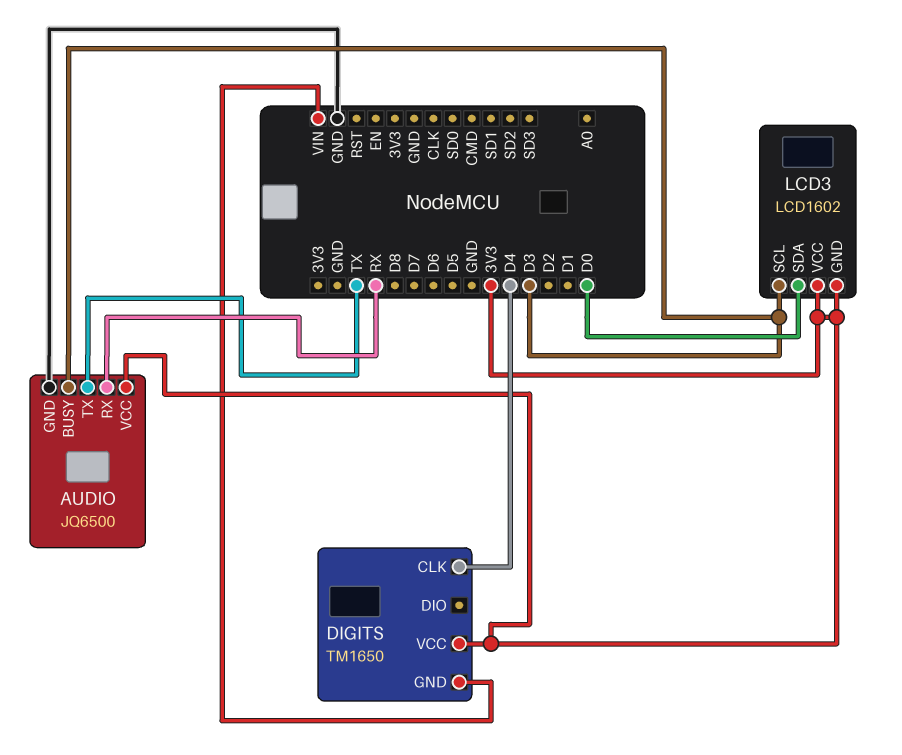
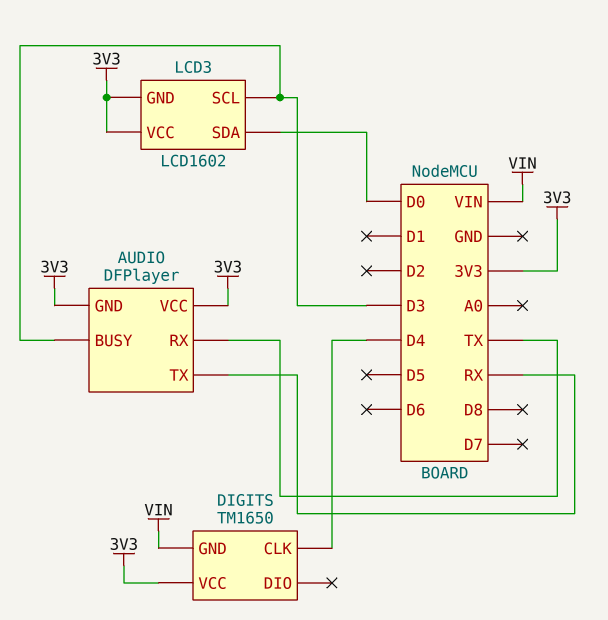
AUDIO: JQ6500 -> DFPlayer
AUDIO pin GND: GND -> 3V3
AUDIO pin RX: RX -> TX
AUDIO pin TX: TX -> RX

